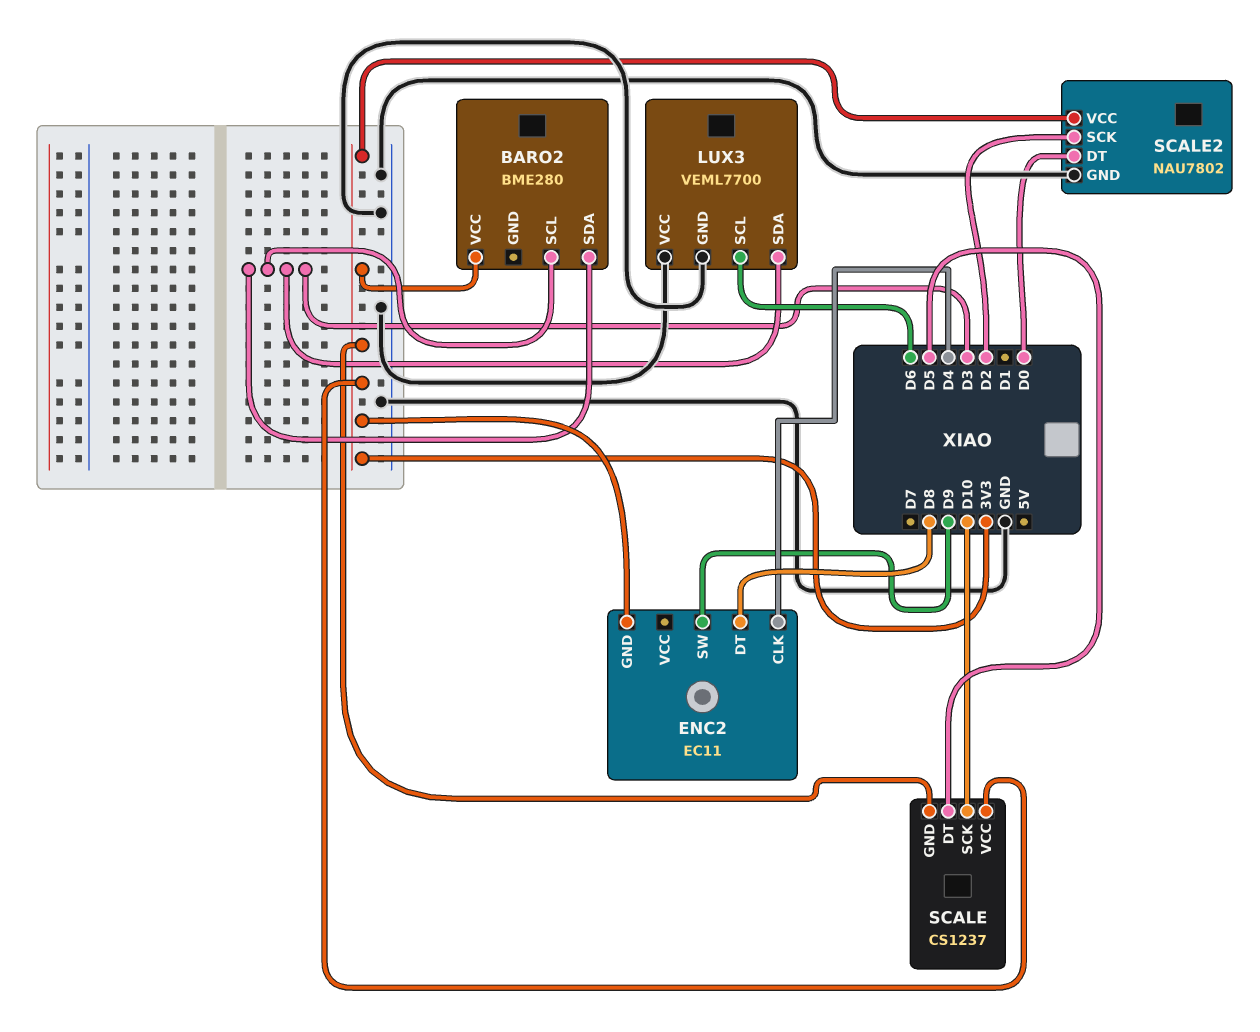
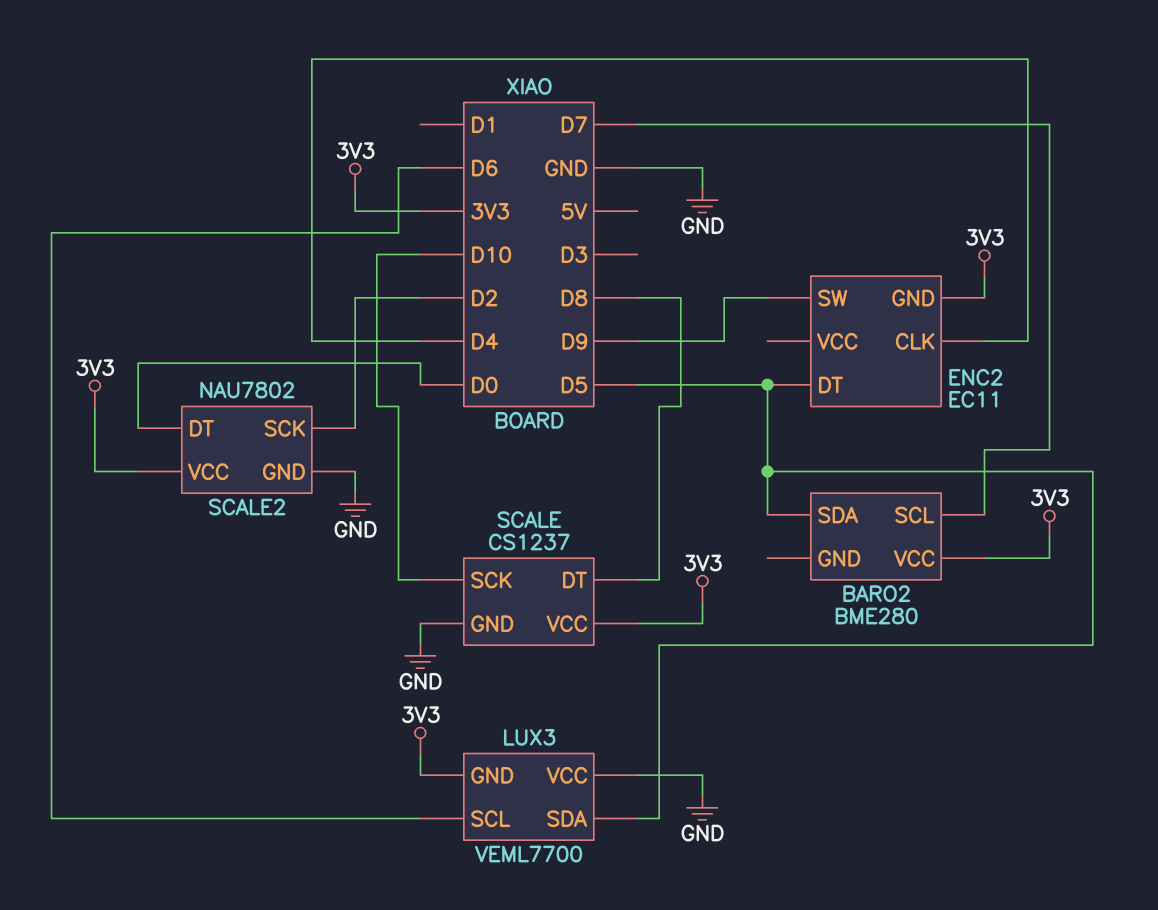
BARO2 pin SCL: D3 -> D7
BARO2 pin SDA: D3 -> D5
ENC2 pin DT: D8 -> D5
LUX3 pin GND: GND -> 3V3
LUX3 pin SDA: D3 -> D5
SCALE pin DT: D5 -> D8
SCALE pin GND: 3V3 -> GND

